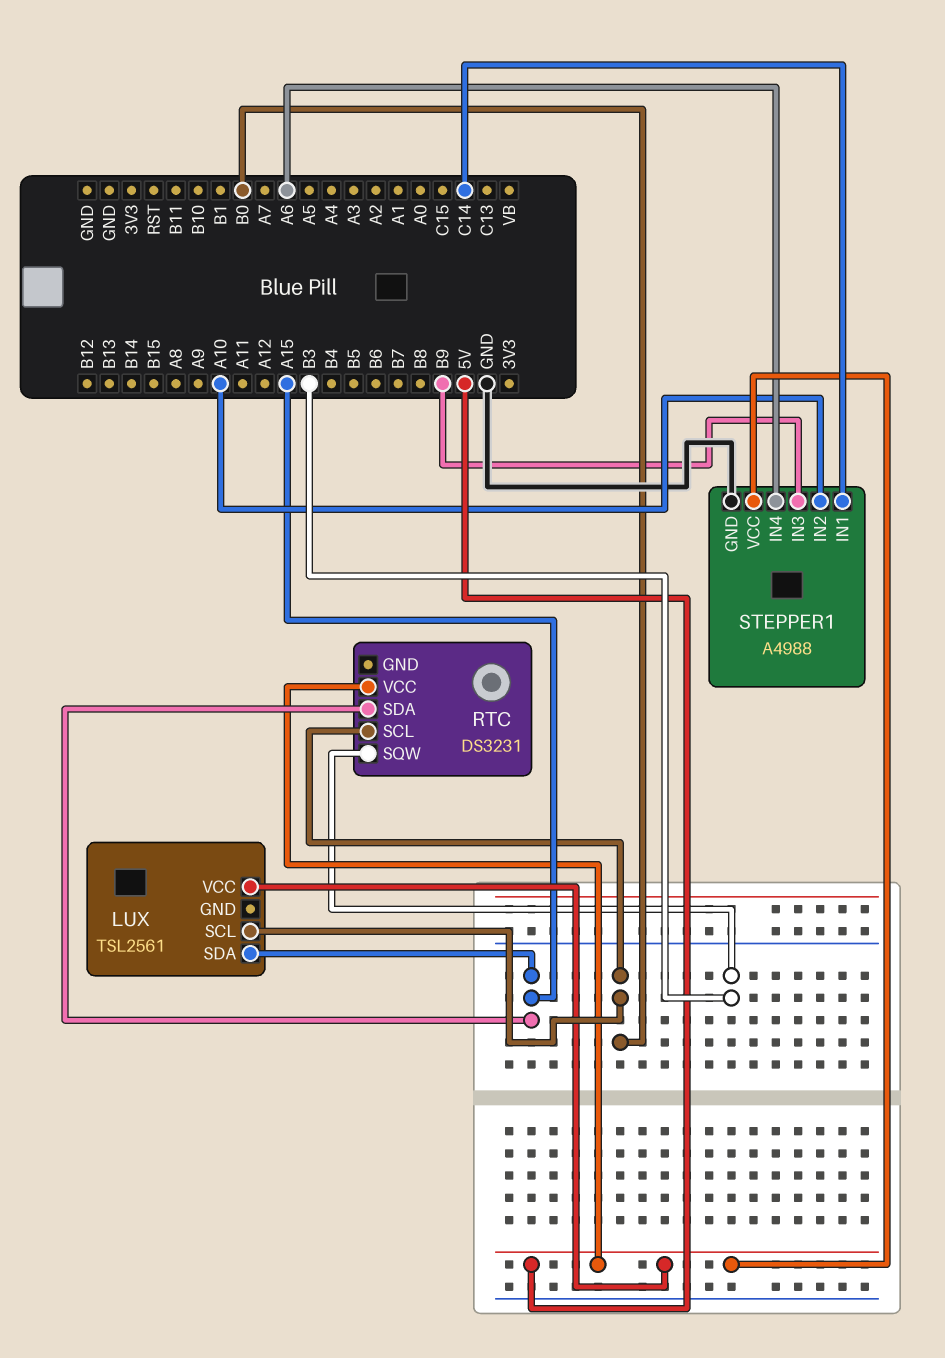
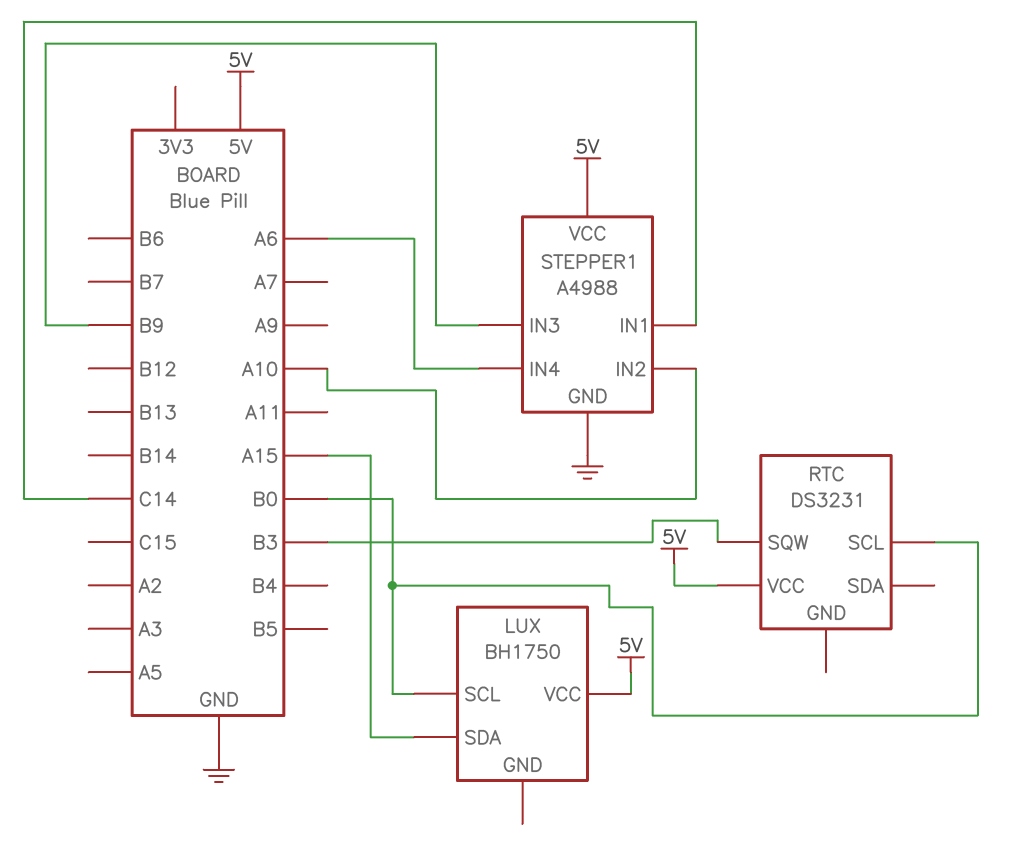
LUX: TSL2561 -> BH1750
RTC pin SDA: A15 -> none

